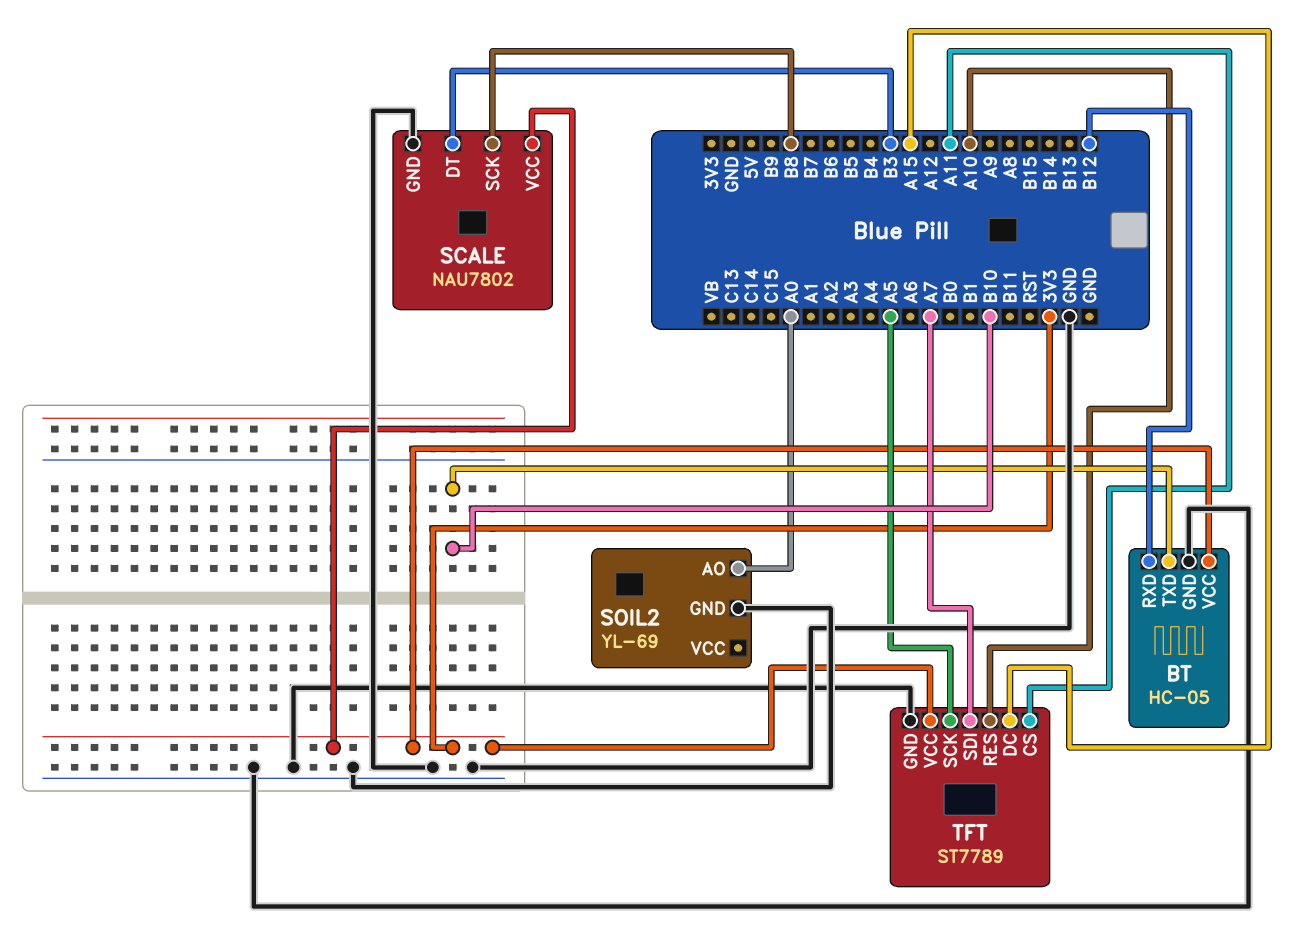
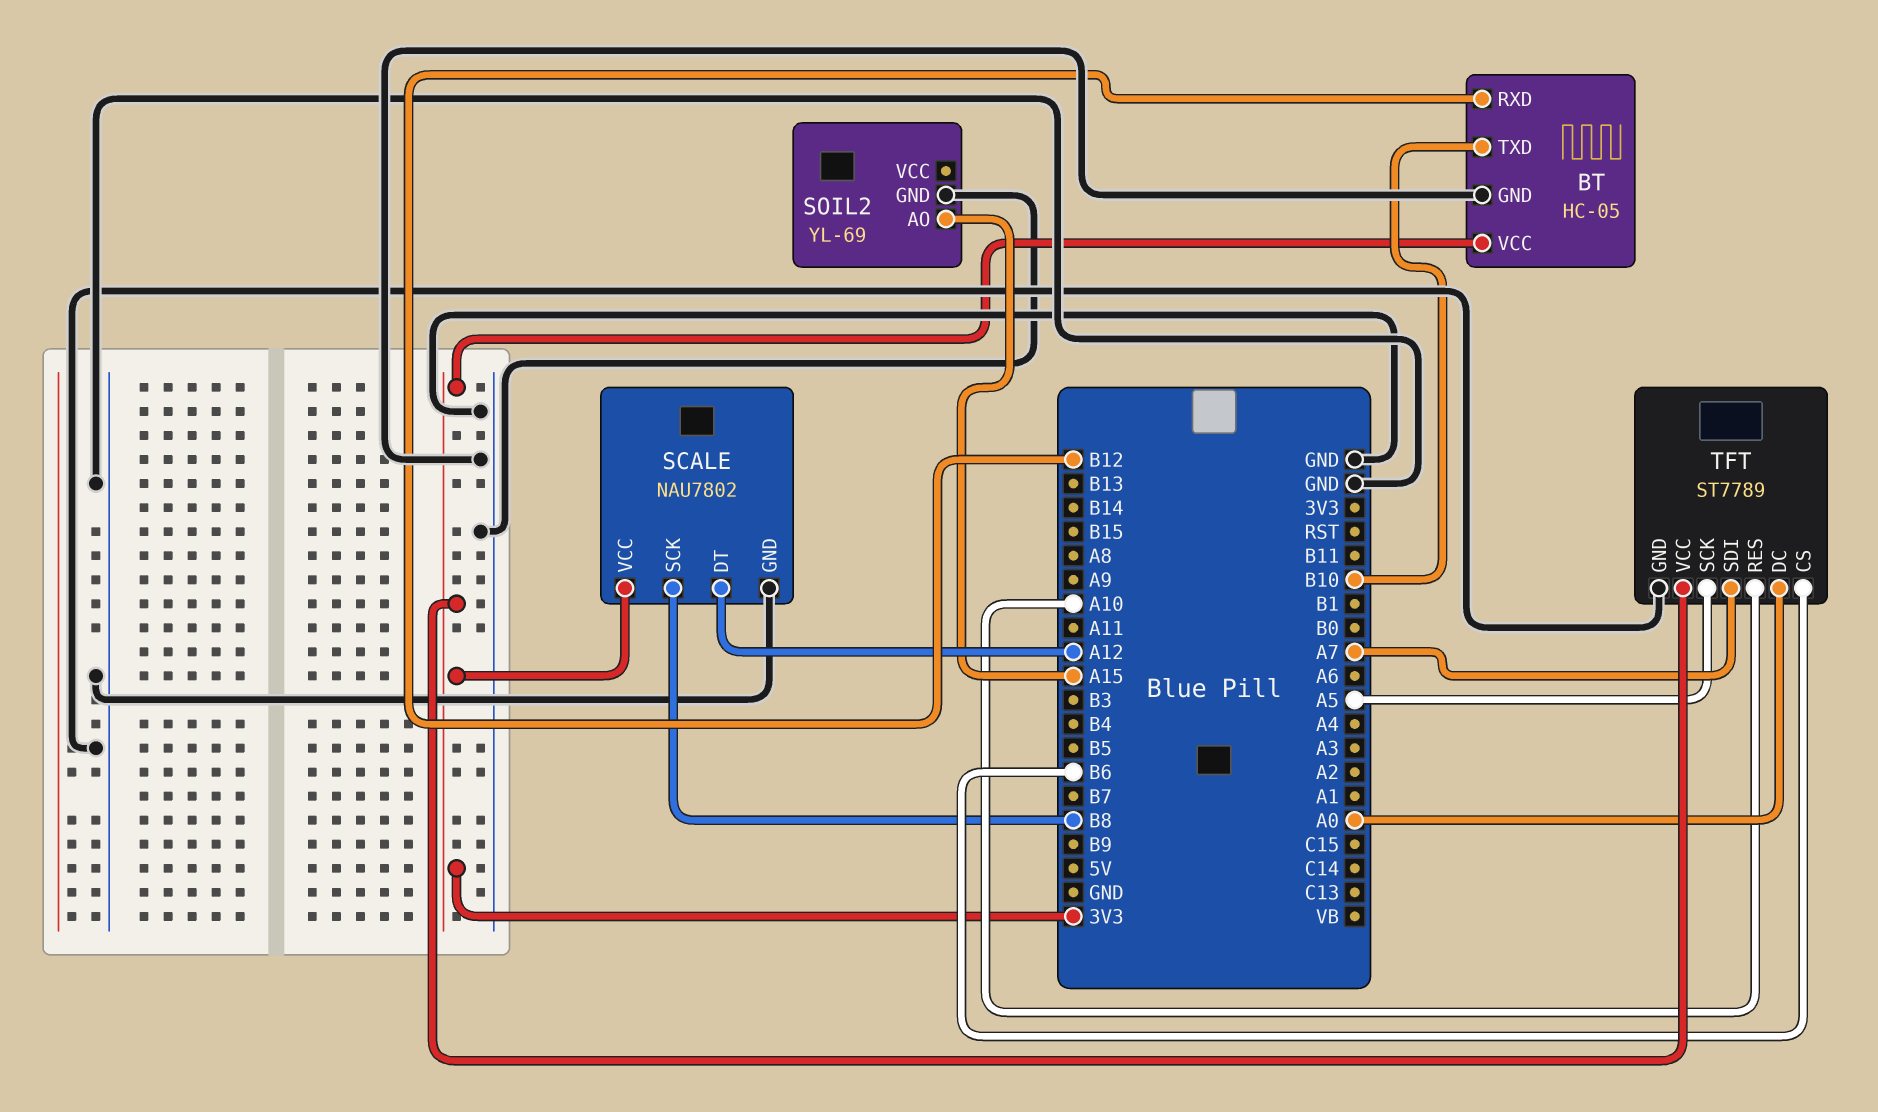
SCALE pin DT: B3 -> A12
SOIL2 pin AO: A0 -> A15
TFT pin CS: A11 -> B6
TFT pin DC: A15 -> A0

